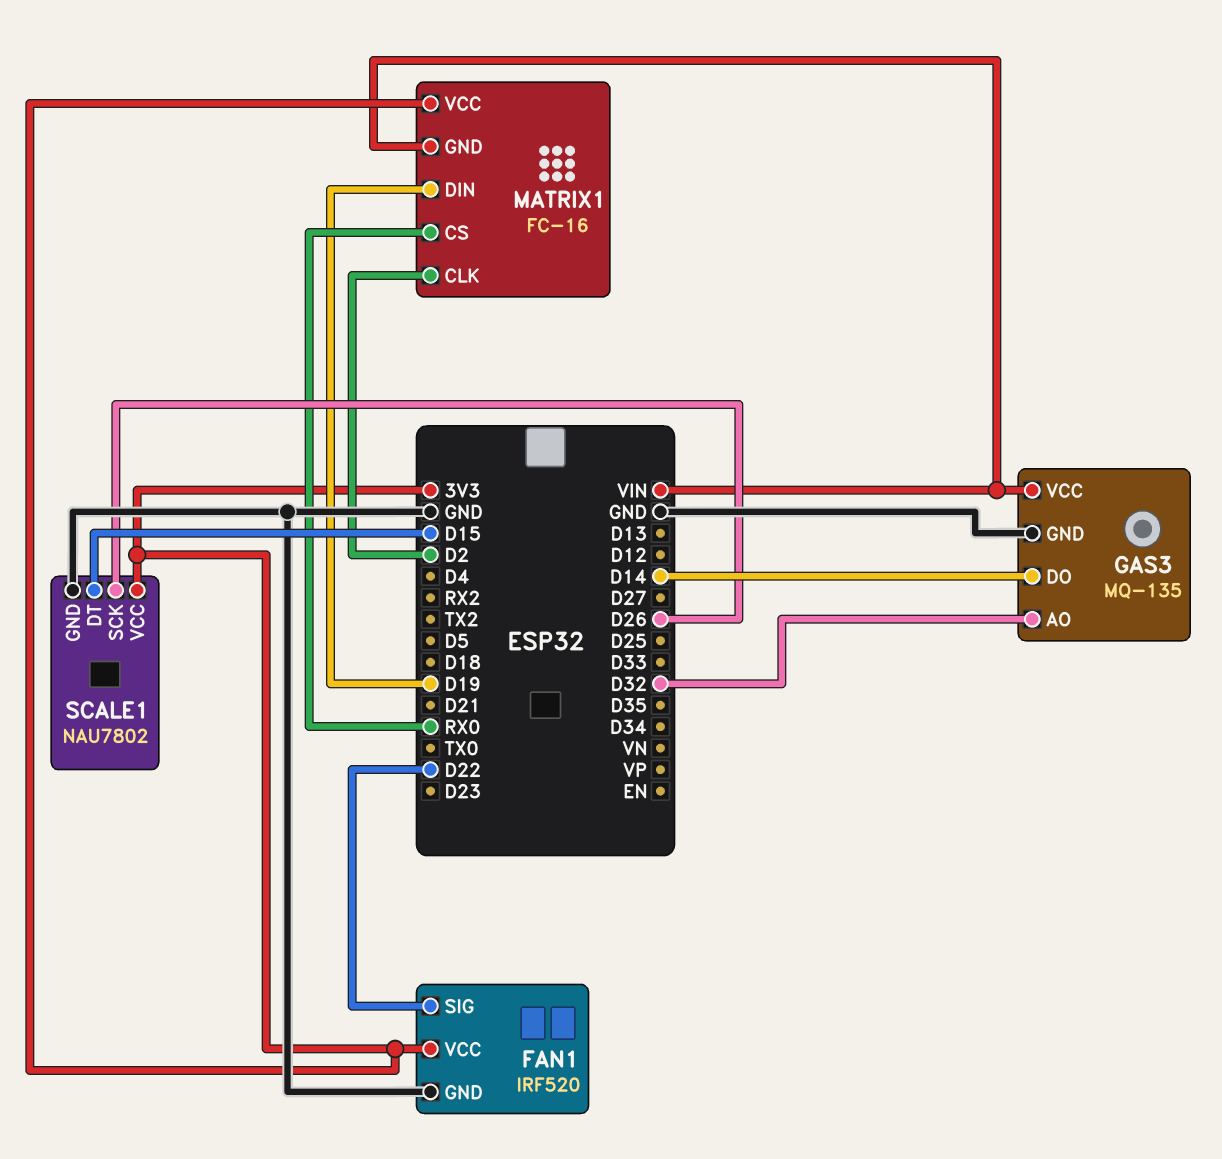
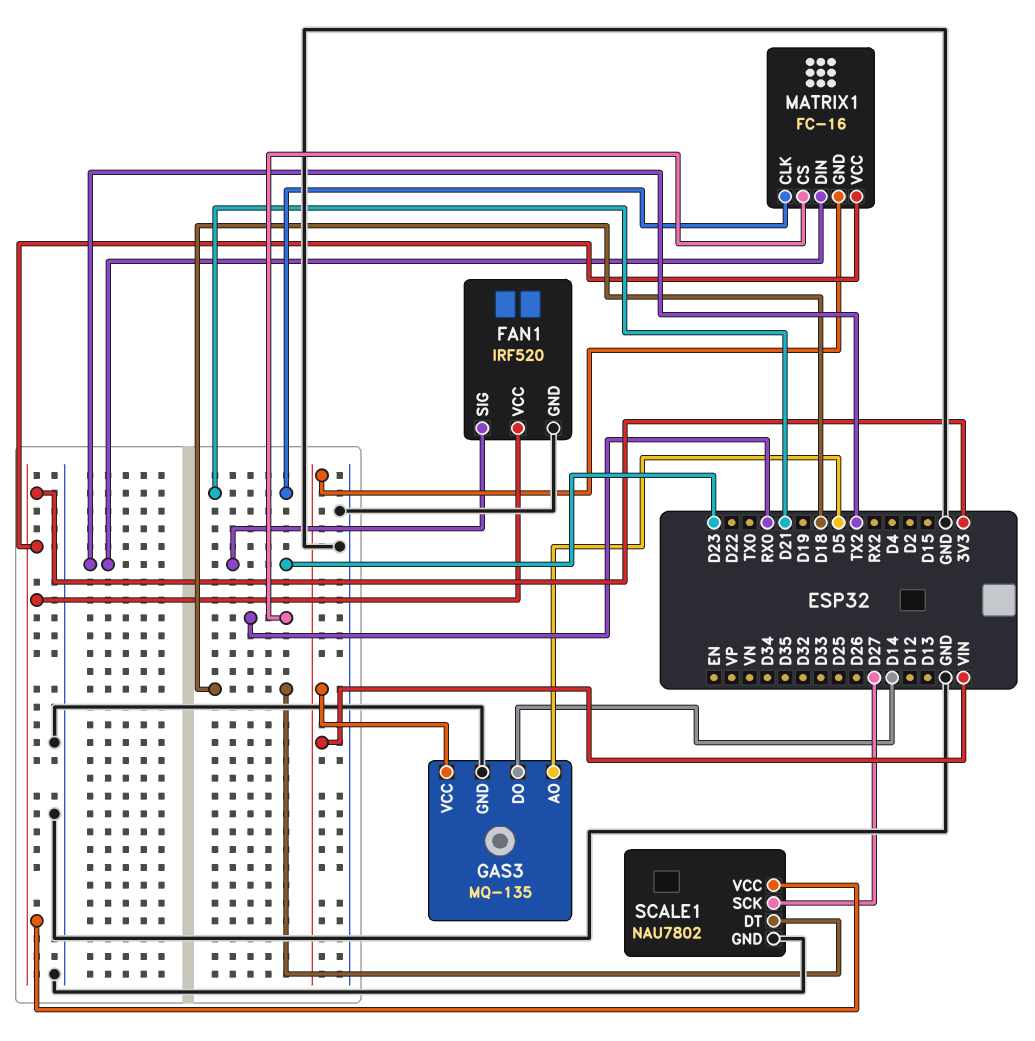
FAN1 pin SIG: D22 -> D23
GAS3 pin AO: D32 -> D5
MATRIX1 pin CLK: D2 -> D21
MATRIX1 pin DIN: D19 -> TX2
SCALE1 pin DT: D15 -> D18
SCALE1 pin SCK: D26 -> D27

